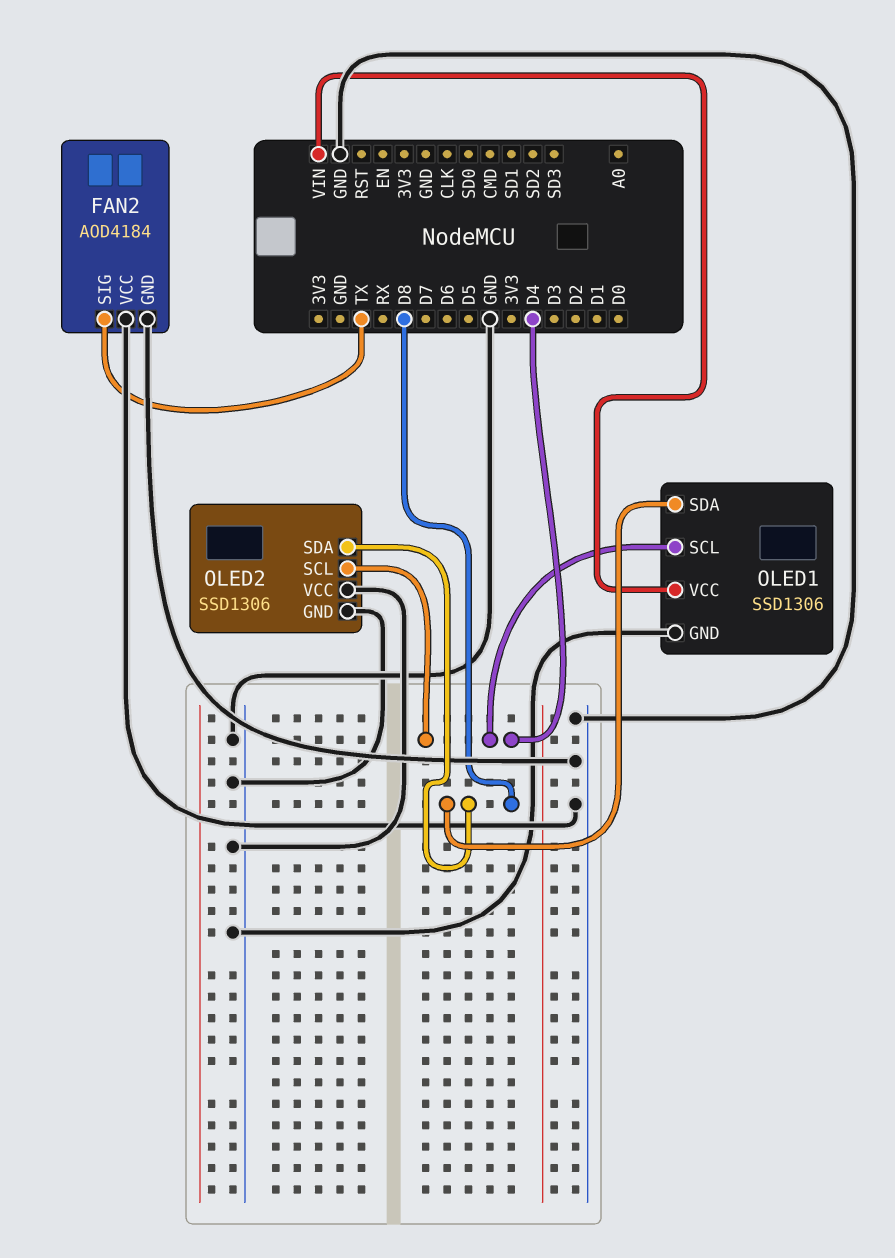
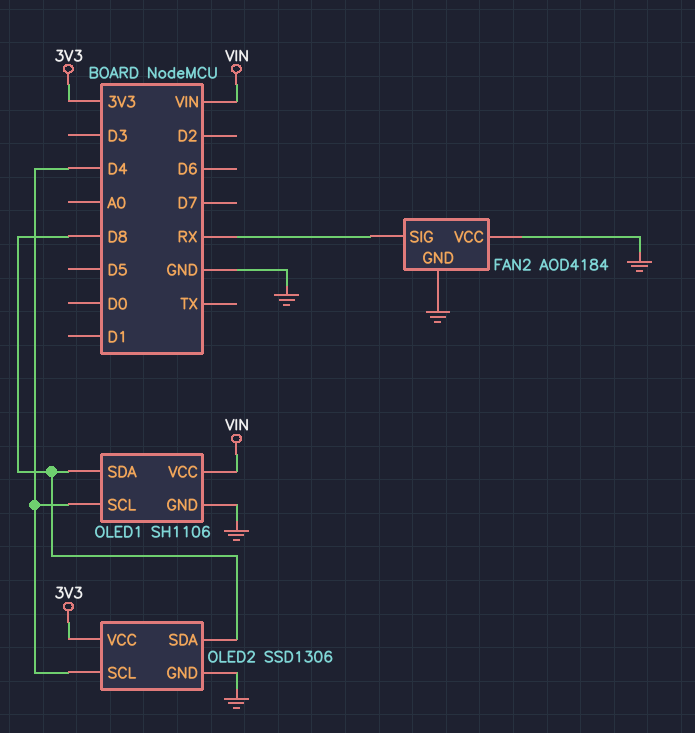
FAN2 pin SIG: TX -> RX
OLED1: SSD1306 -> SH1106
OLED2 pin VCC: GND -> 3V3

